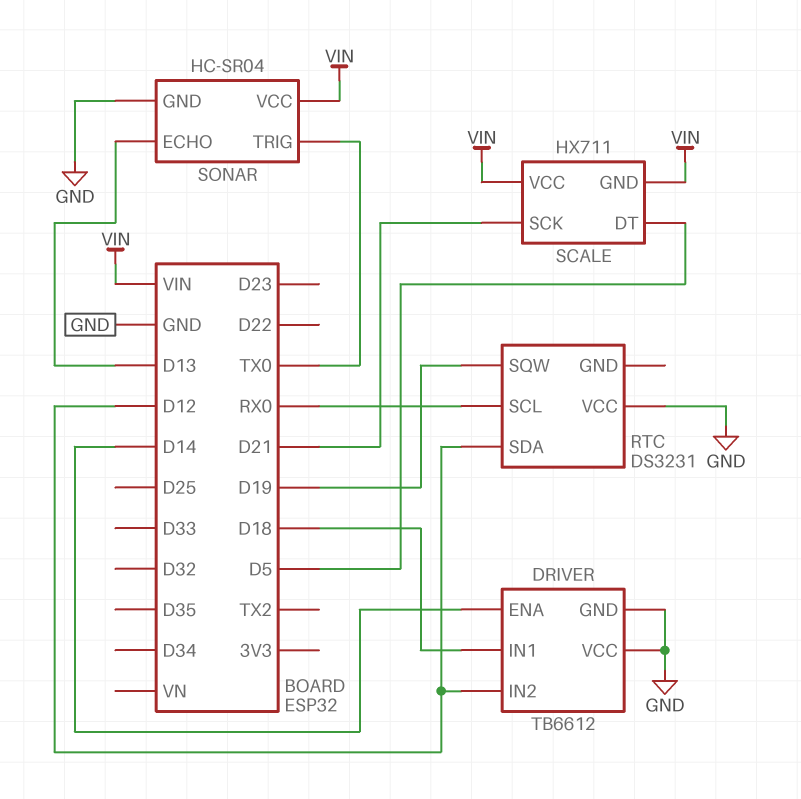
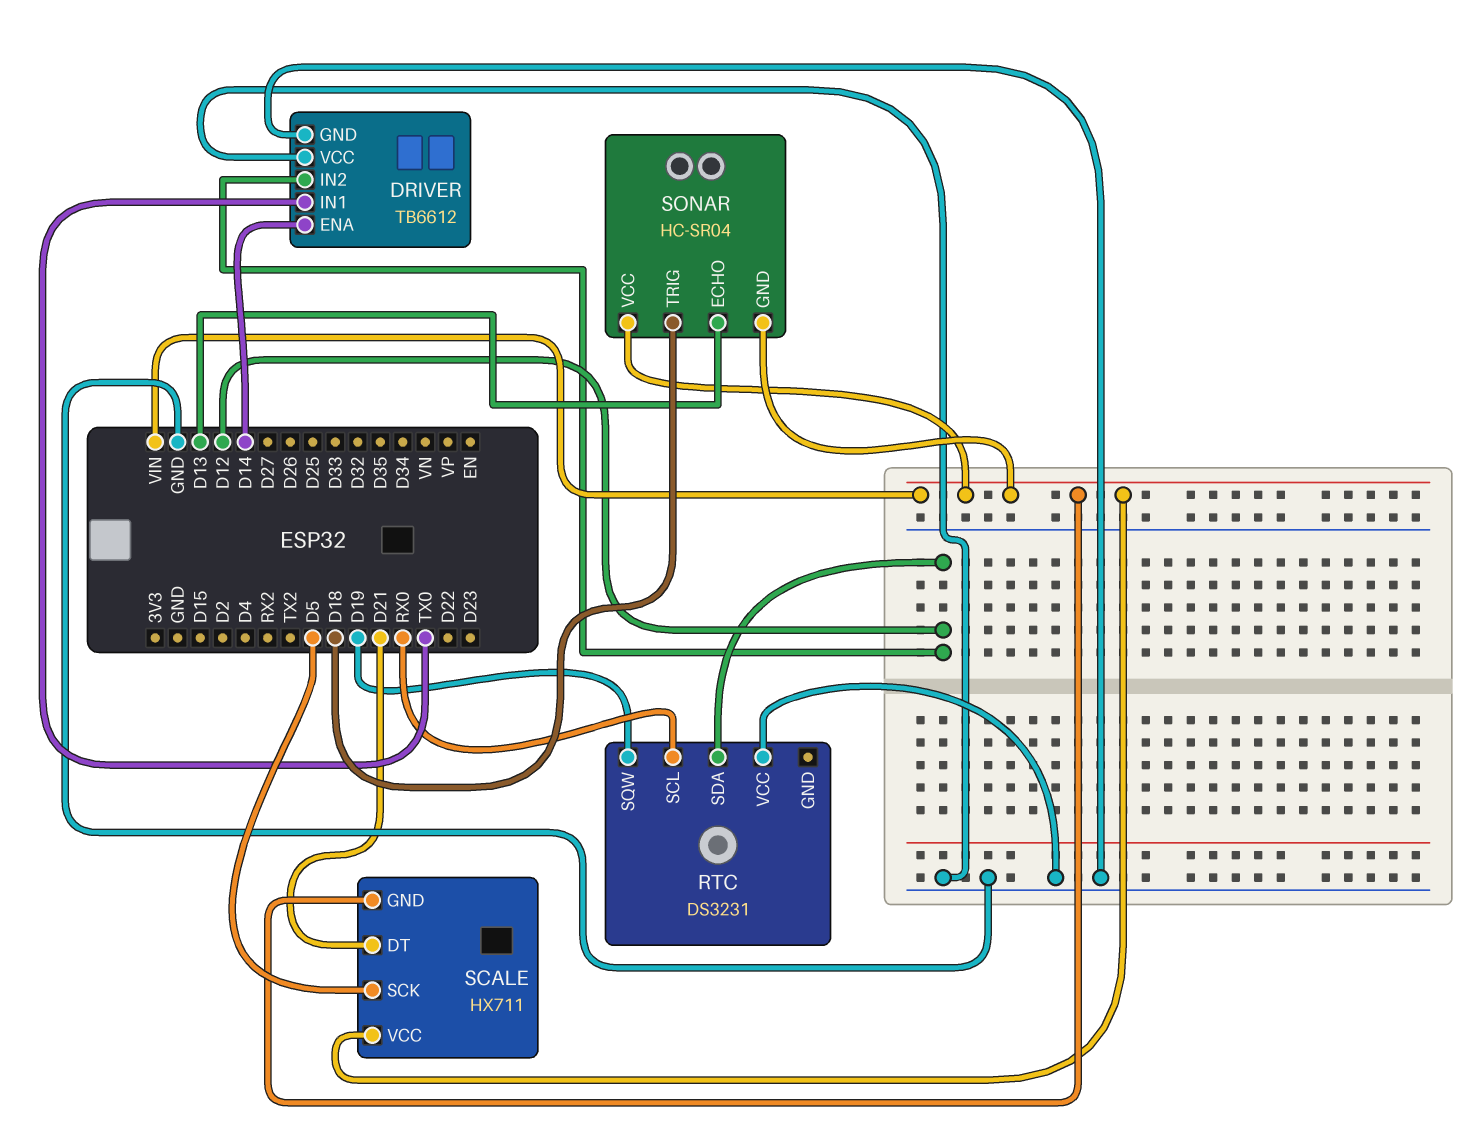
DRIVER pin IN1: D18 -> TX0
SCALE pin DT: D5 -> D21
SCALE pin SCK: D21 -> D5
SONAR pin GND: GND -> VIN
SONAR pin TRIG: TX0 -> D18

